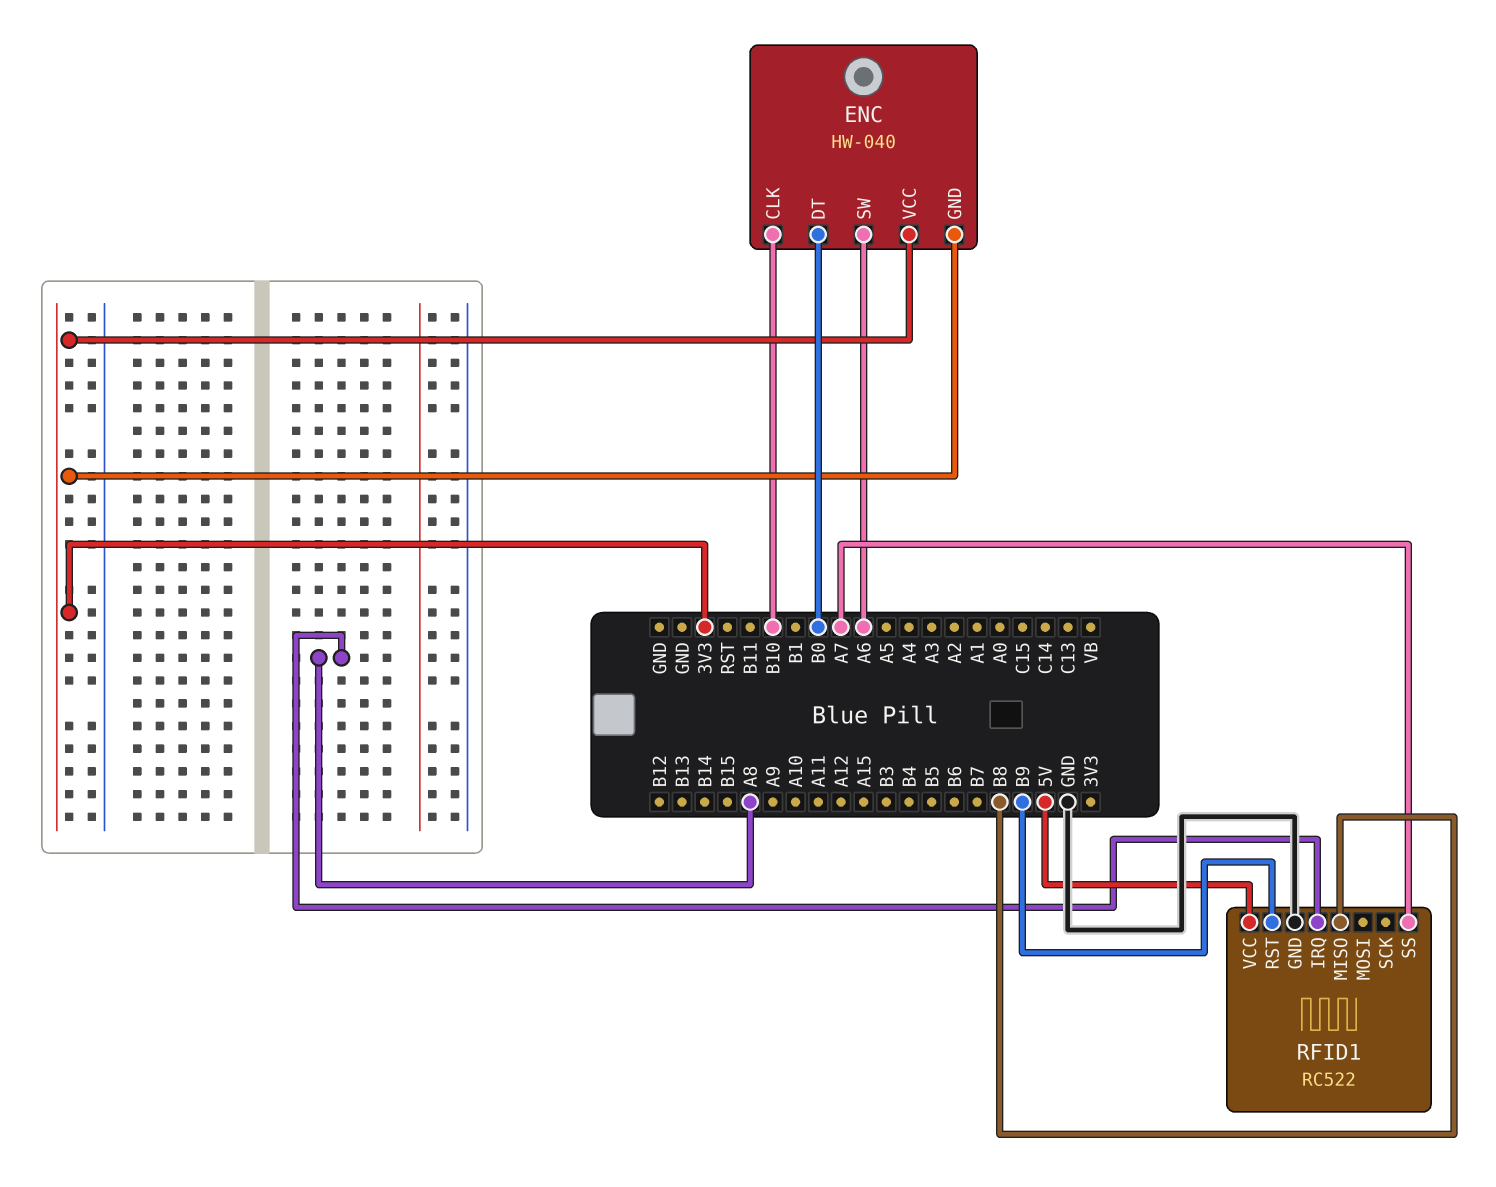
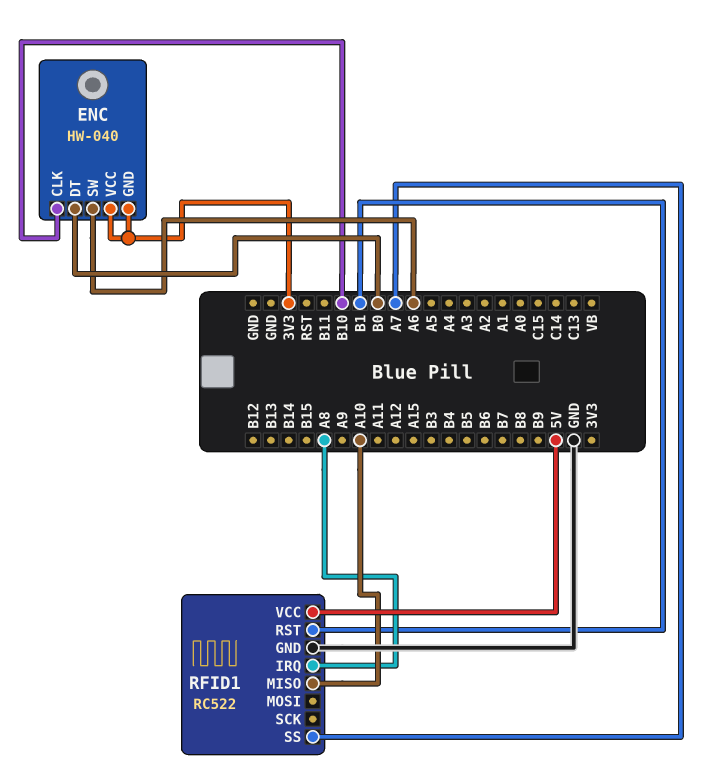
RFID1 pin MISO: B8 -> A10
RFID1 pin RST: B9 -> B1

